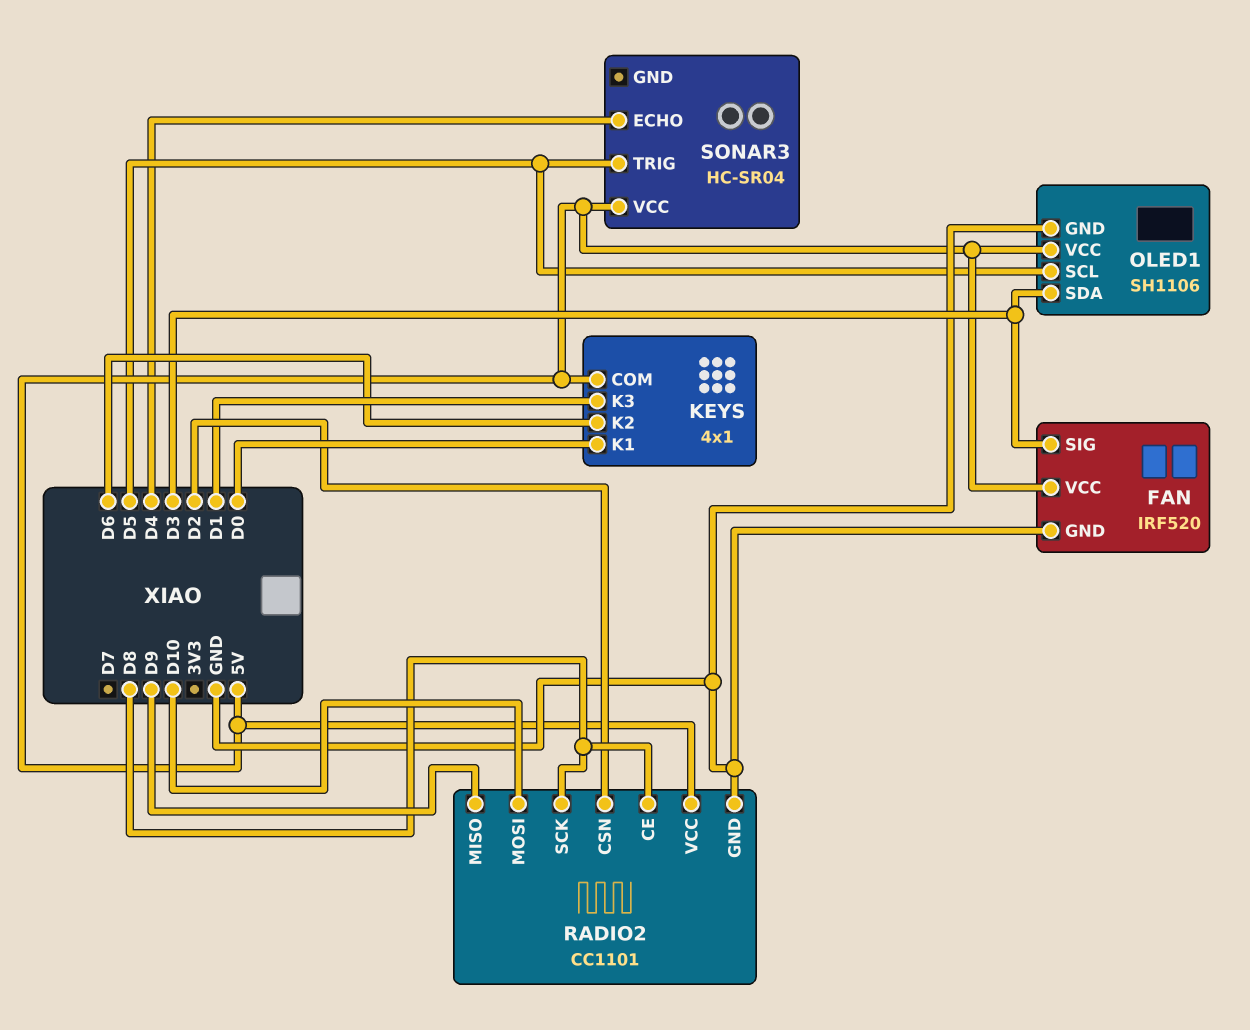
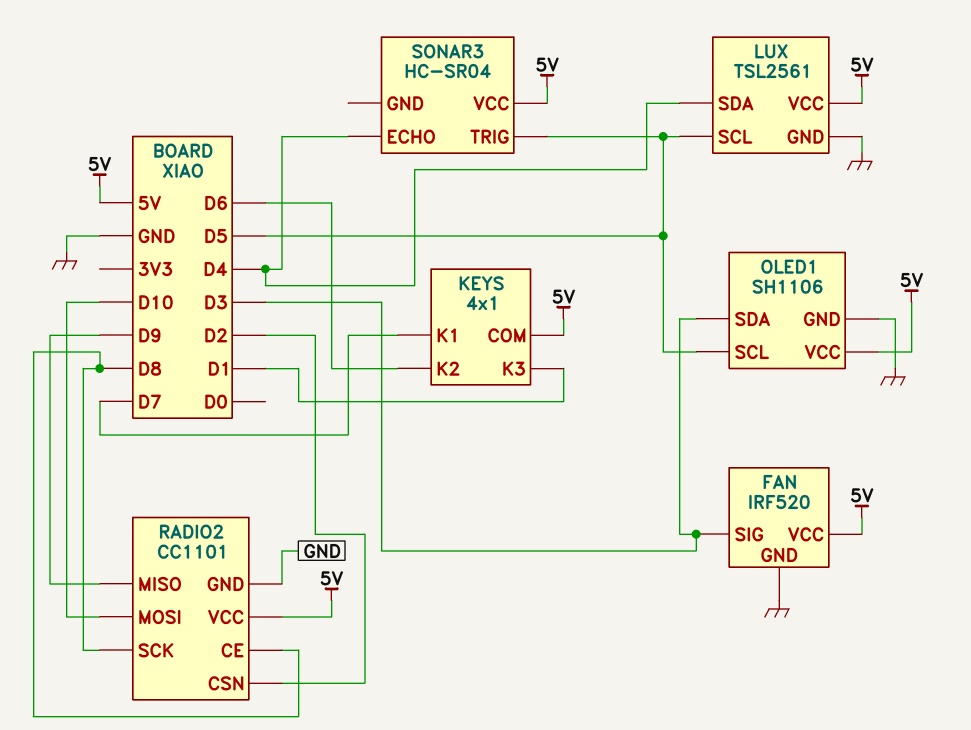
KEYS pin K1: D0 -> D7
LUX: none -> TSL2561
LUX pin GND: none -> GND
LUX pin SCL: none -> D5
LUX pin SDA: none -> D4
LUX pin VCC: none -> 5V

